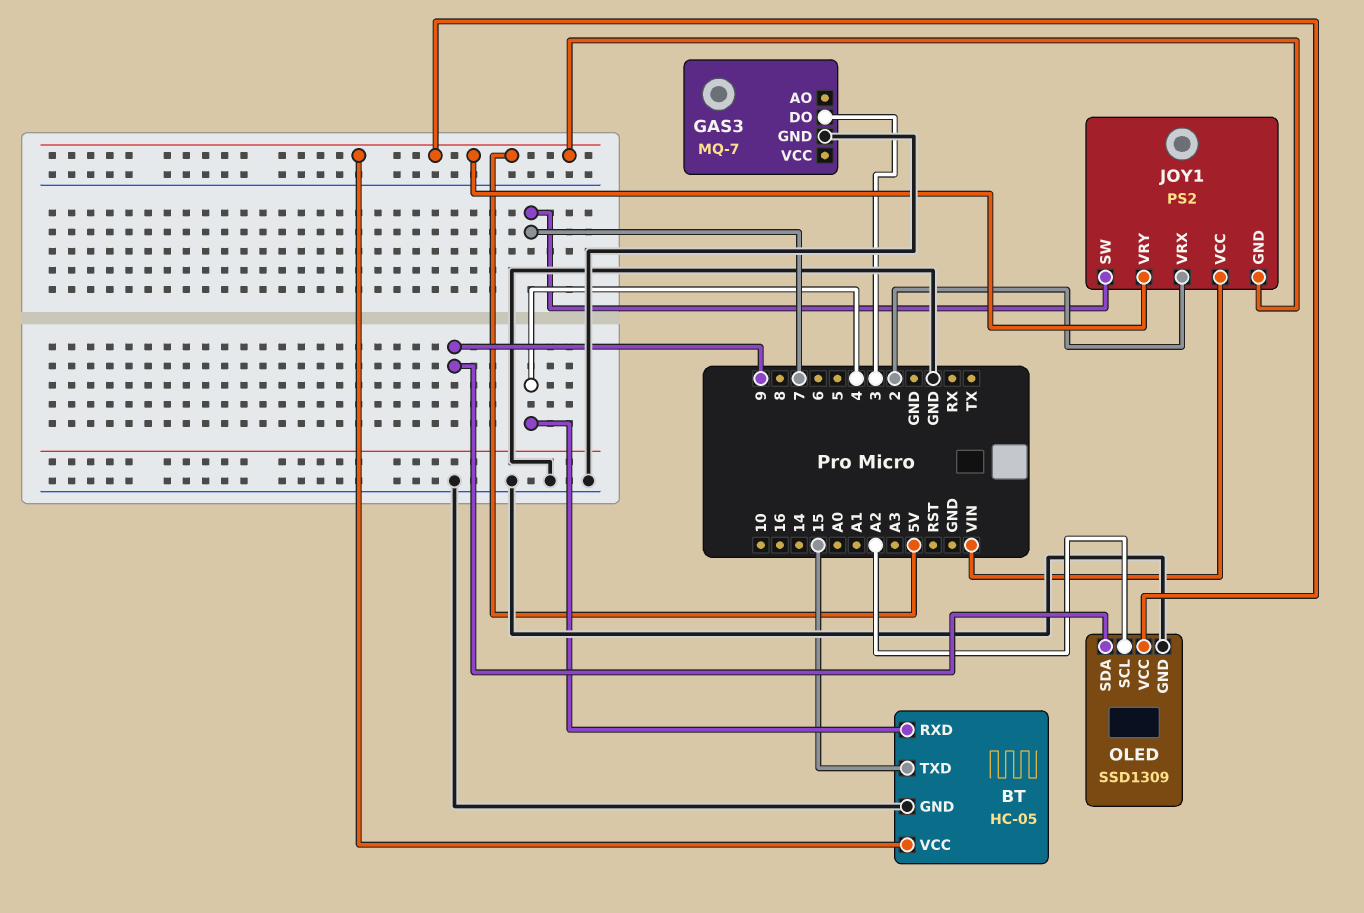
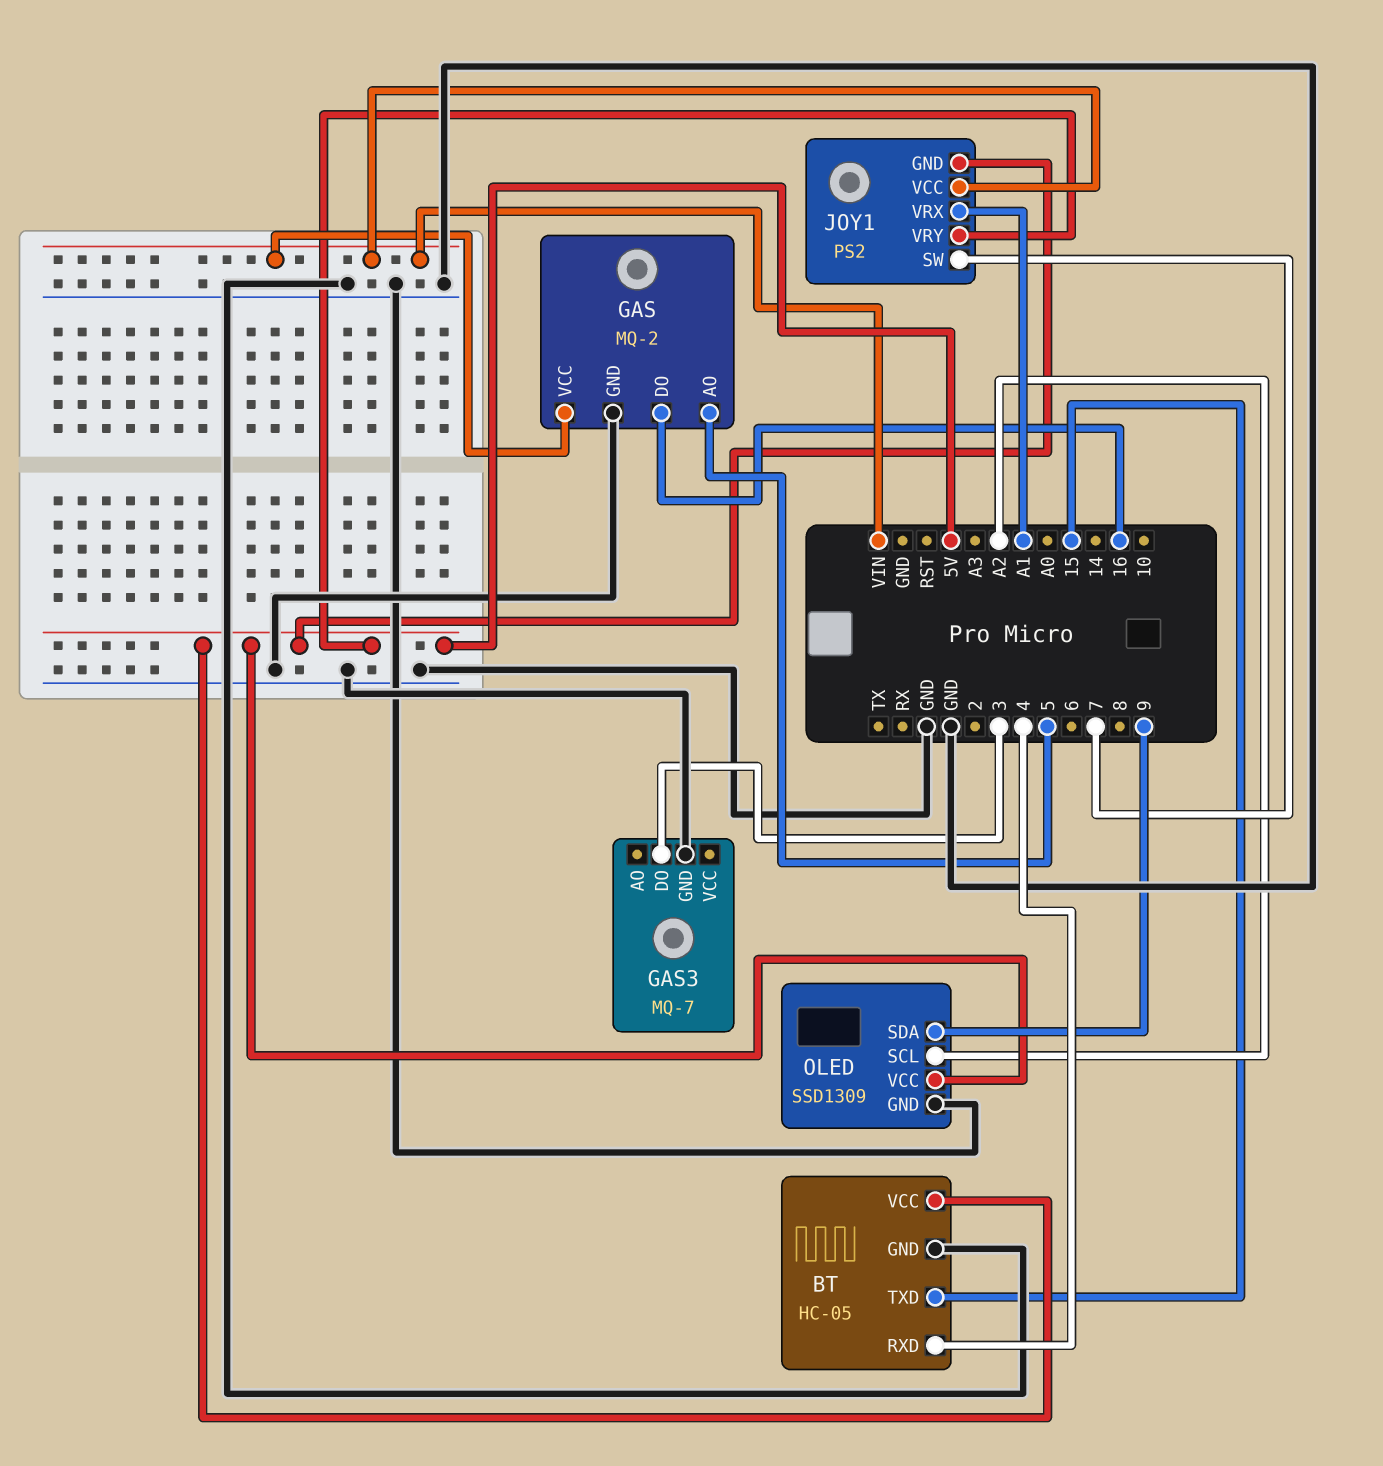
GAS: none -> MQ-2
GAS pin AO: none -> 5
GAS pin DO: none -> 16
GAS pin GND: none -> GND
GAS pin VCC: none -> VIN
JOY1 pin VRX: 2 -> A1

